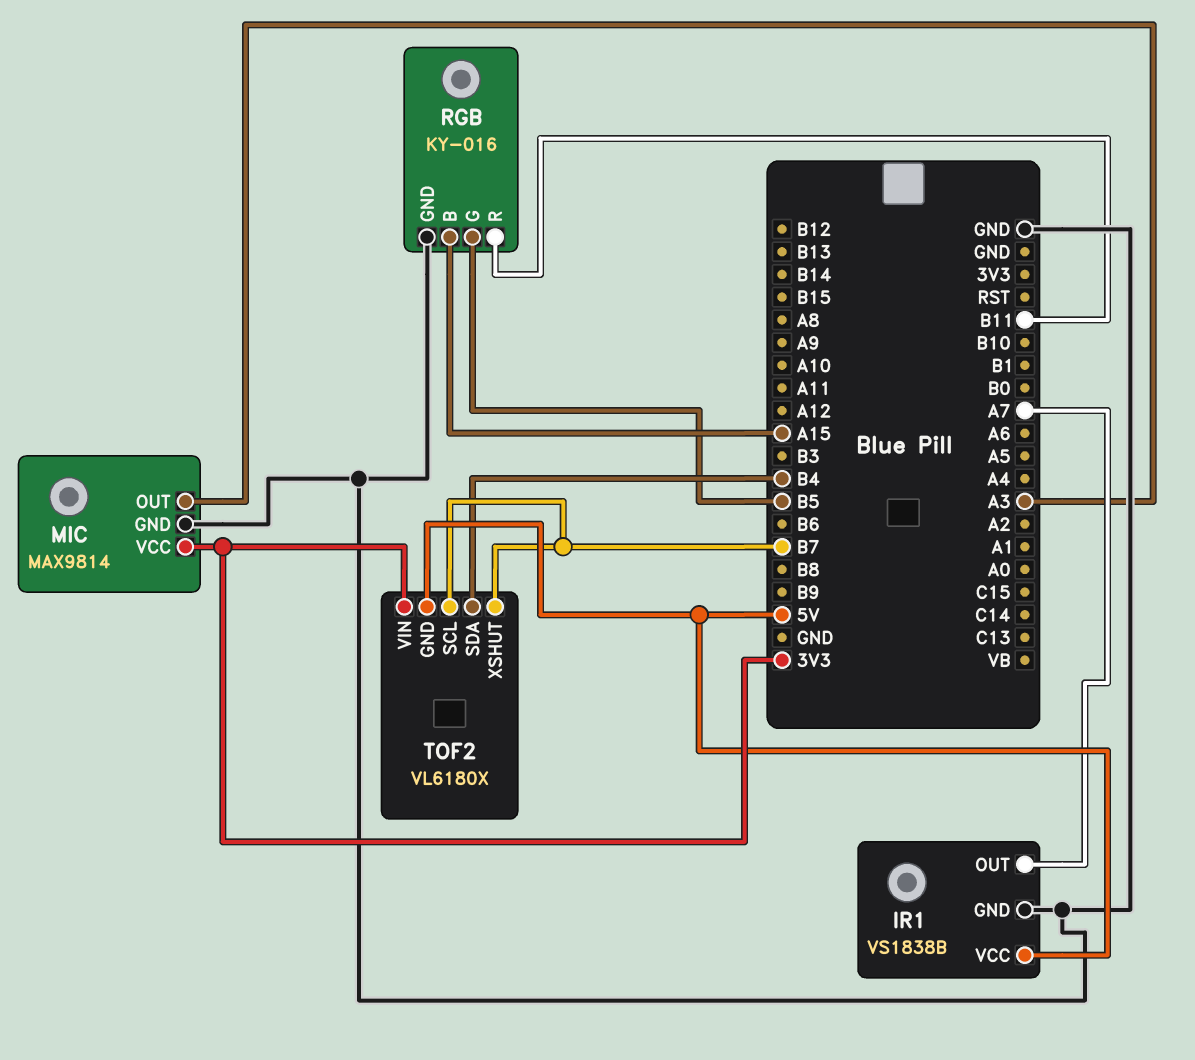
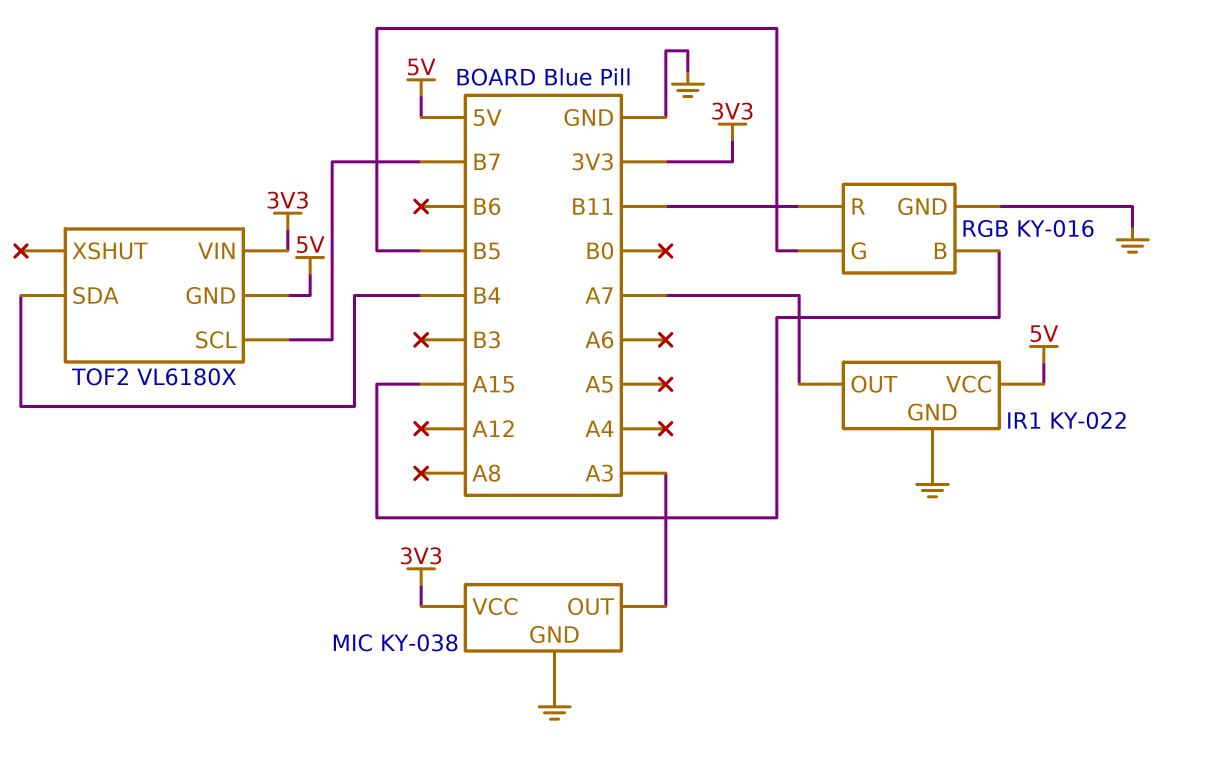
IR1: VS1838B -> KY-022
MIC: MAX9814 -> KY-038
TOF2 pin XSHUT: B7 -> none

